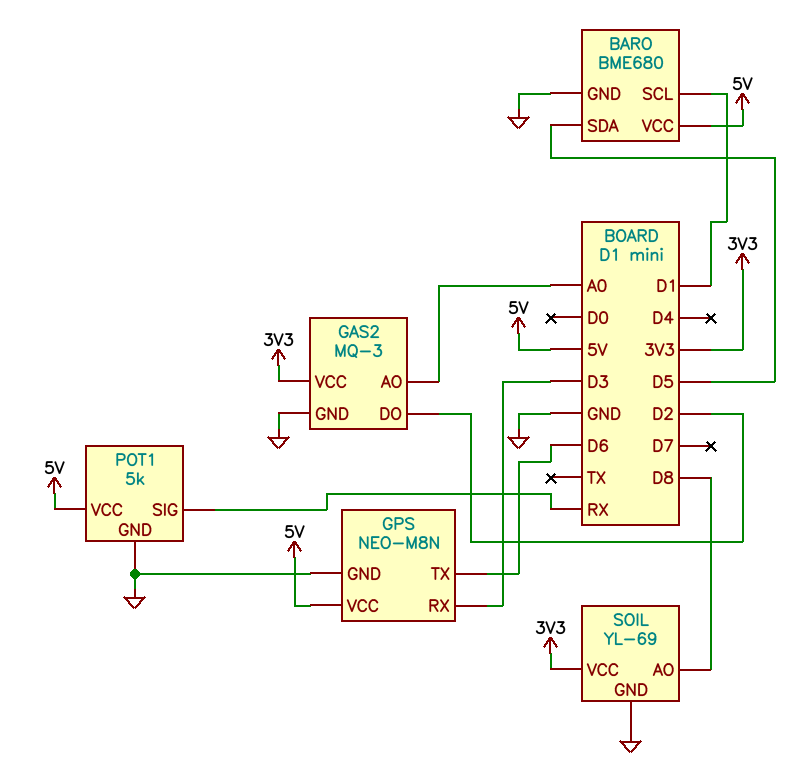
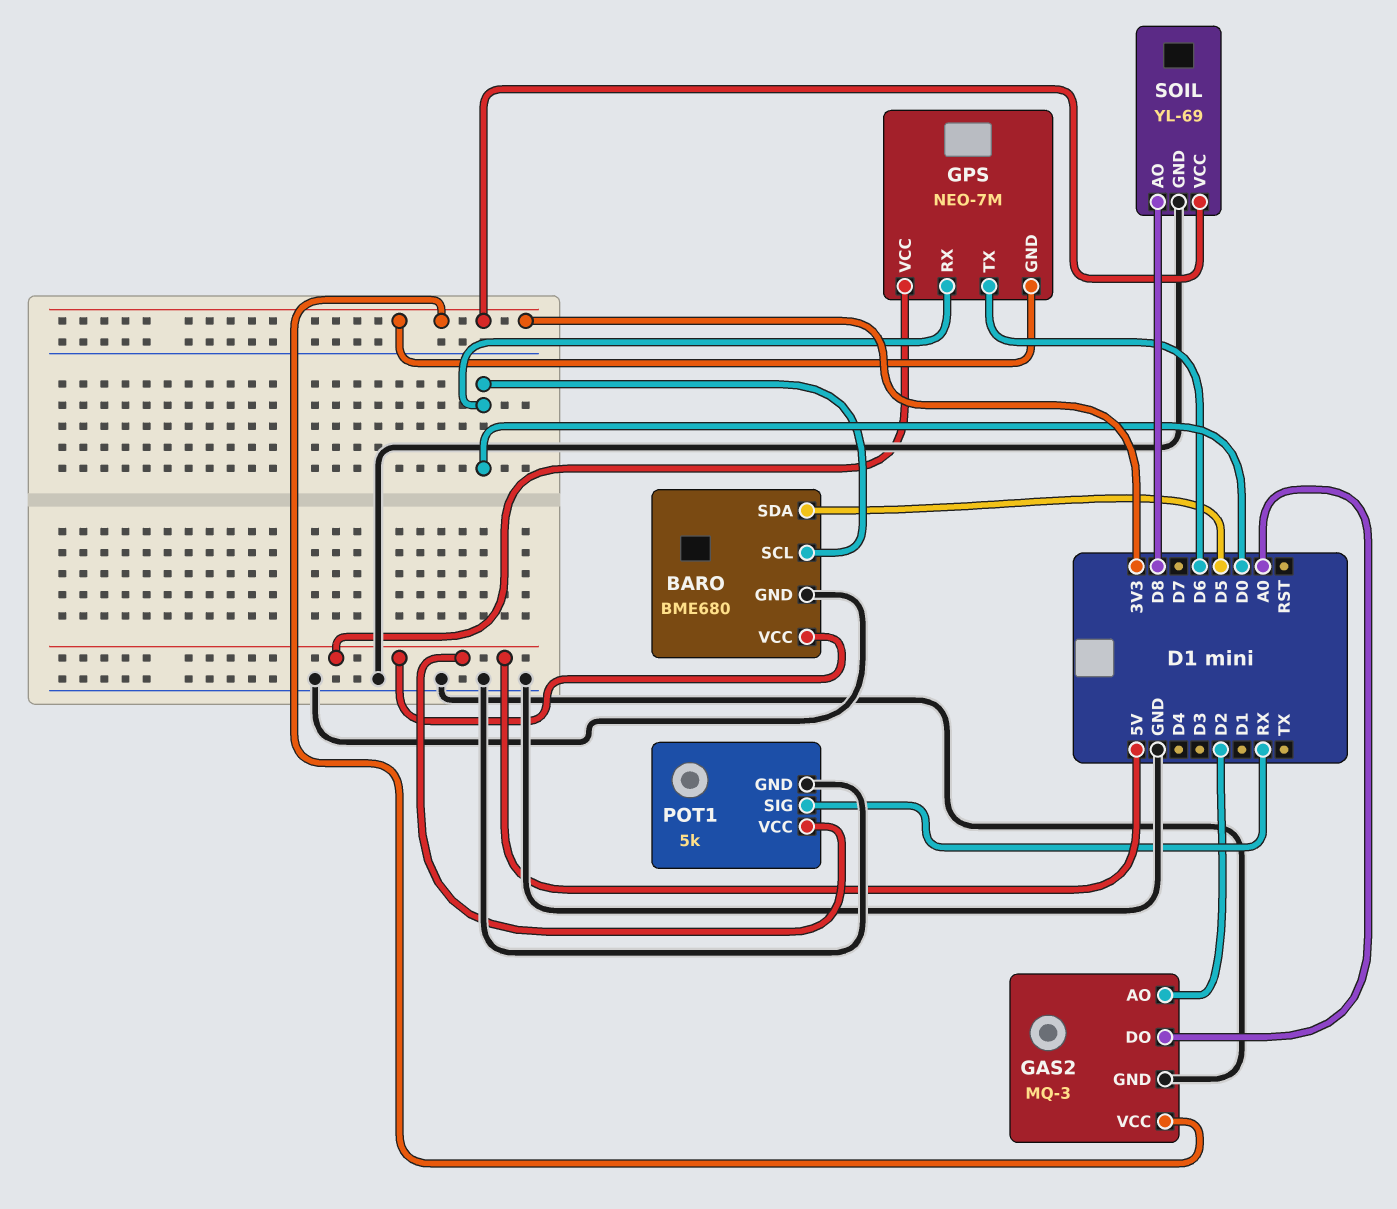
BARO pin SCL: D1 -> D0
GAS2 pin AO: A0 -> D2
GAS2 pin DO: D2 -> A0
GPS: NEO-M8N -> NEO-7M
GPS pin GND: GND -> 3V3
GPS pin RX: D3 -> D0

